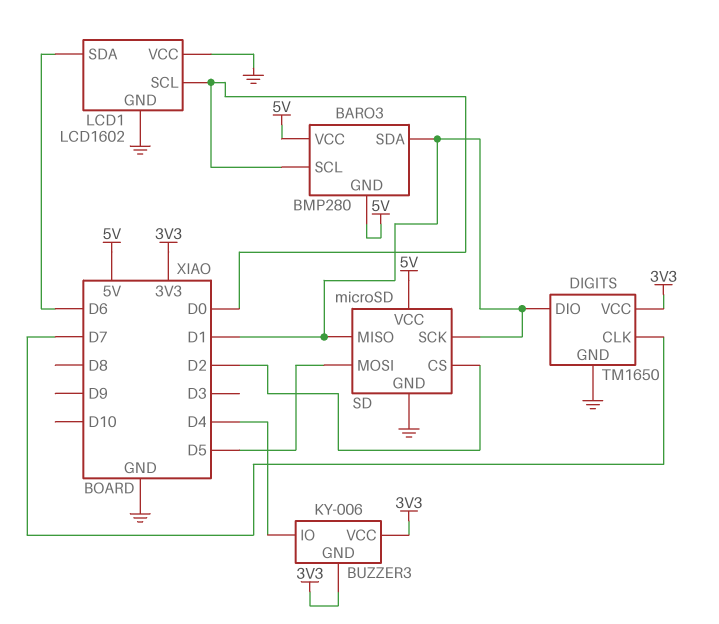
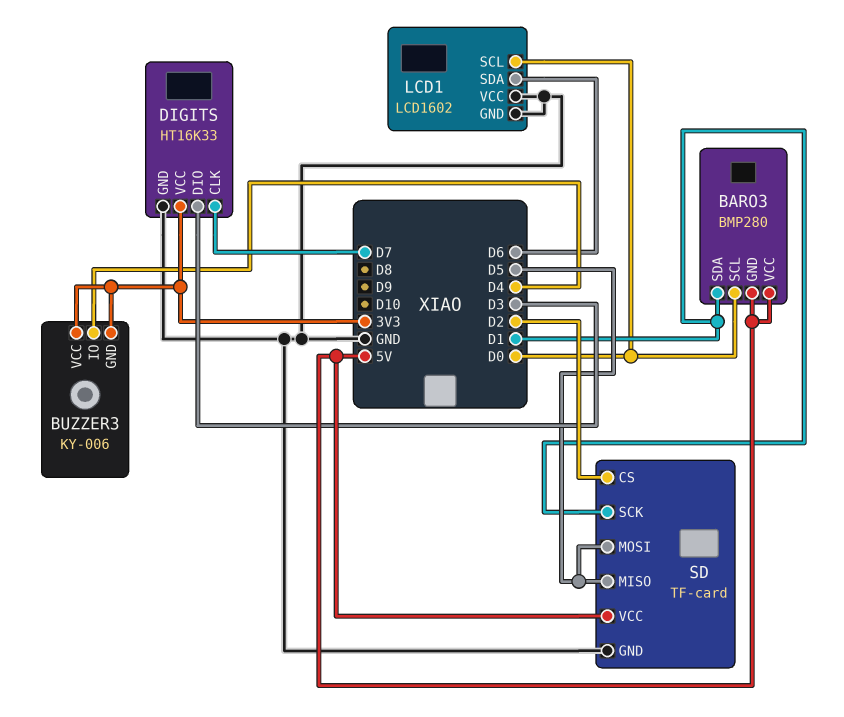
DIGITS: TM1650 -> HT16K33
DIGITS pin DIO: D1 -> D3
SD: microSD -> TF-card
SD pin MISO: D1 -> D5

